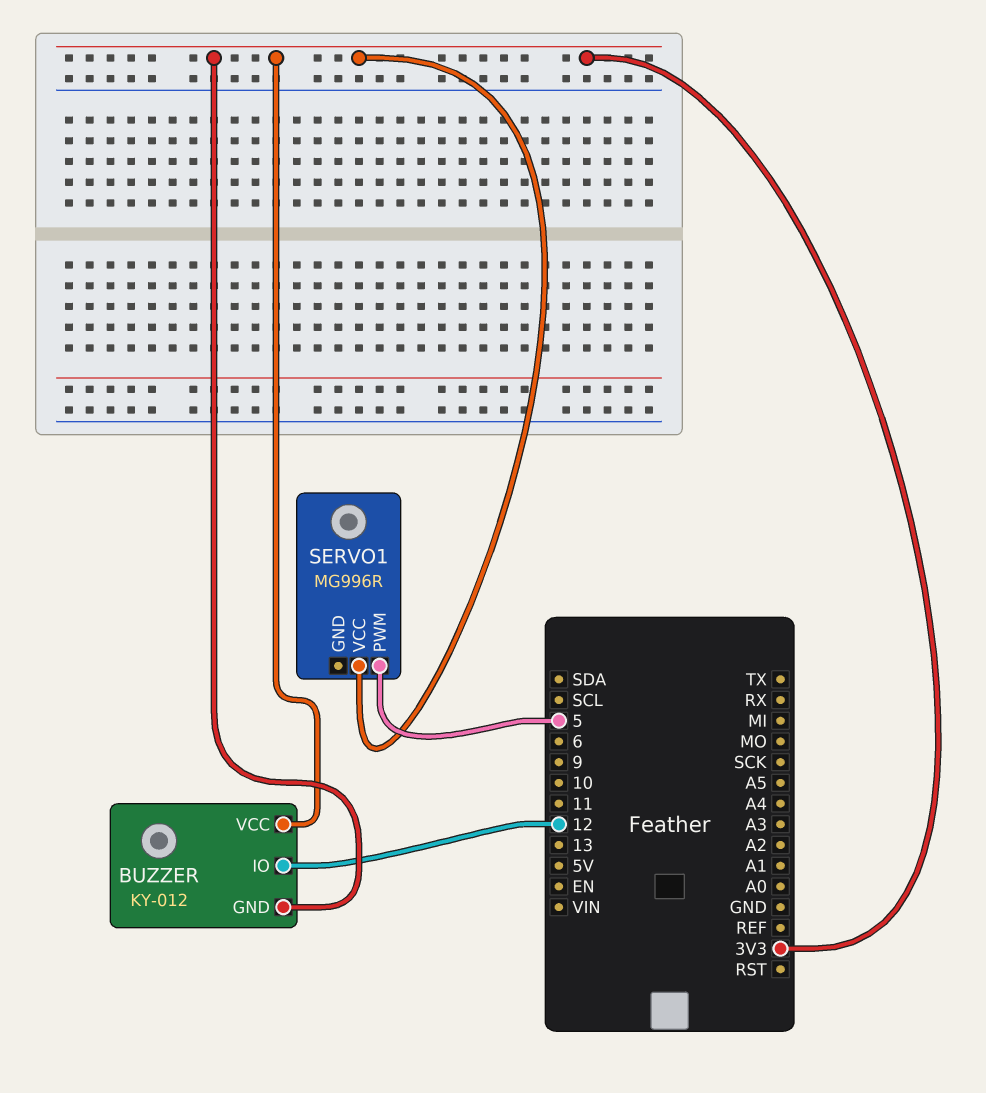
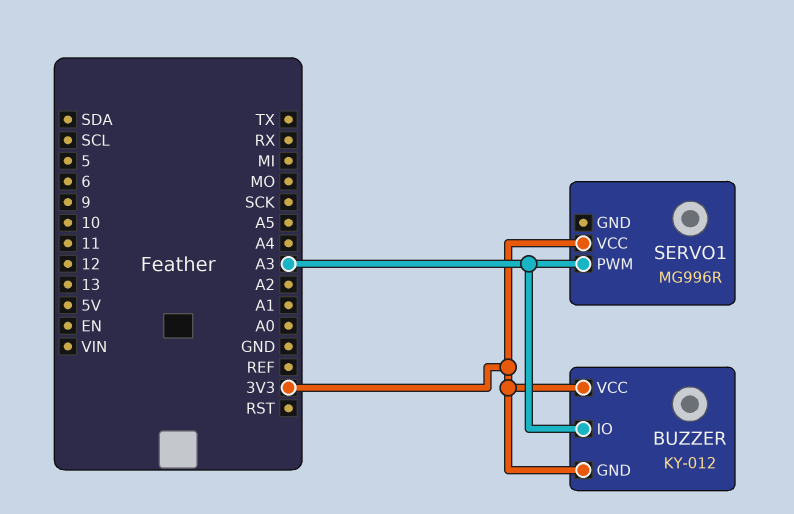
BUZZER pin IO: 12 -> A3
SERVO1 pin PWM: 5 -> A3

